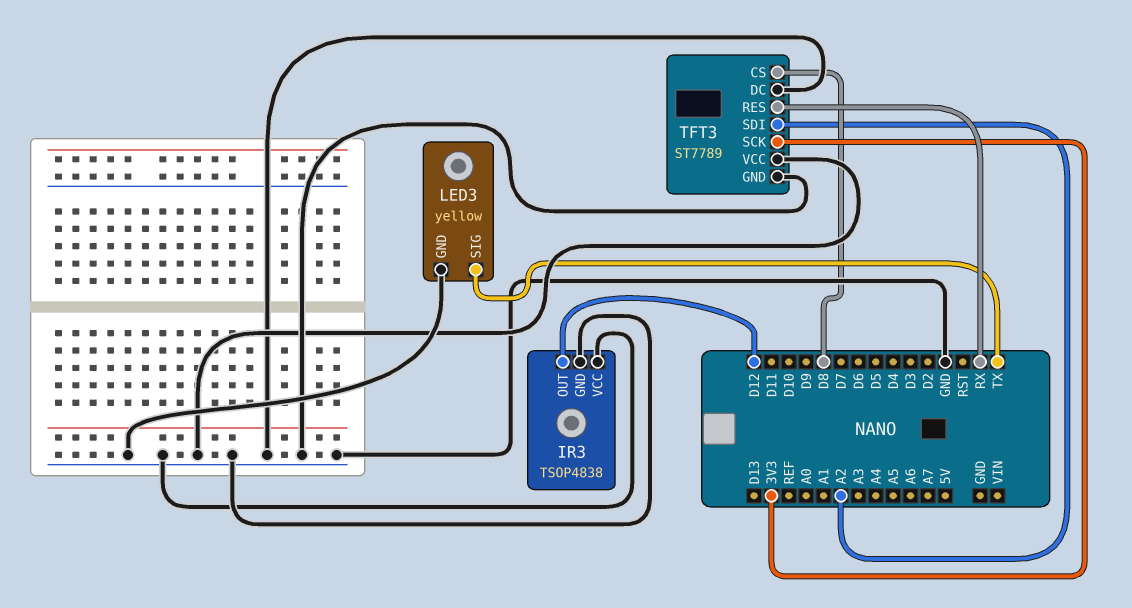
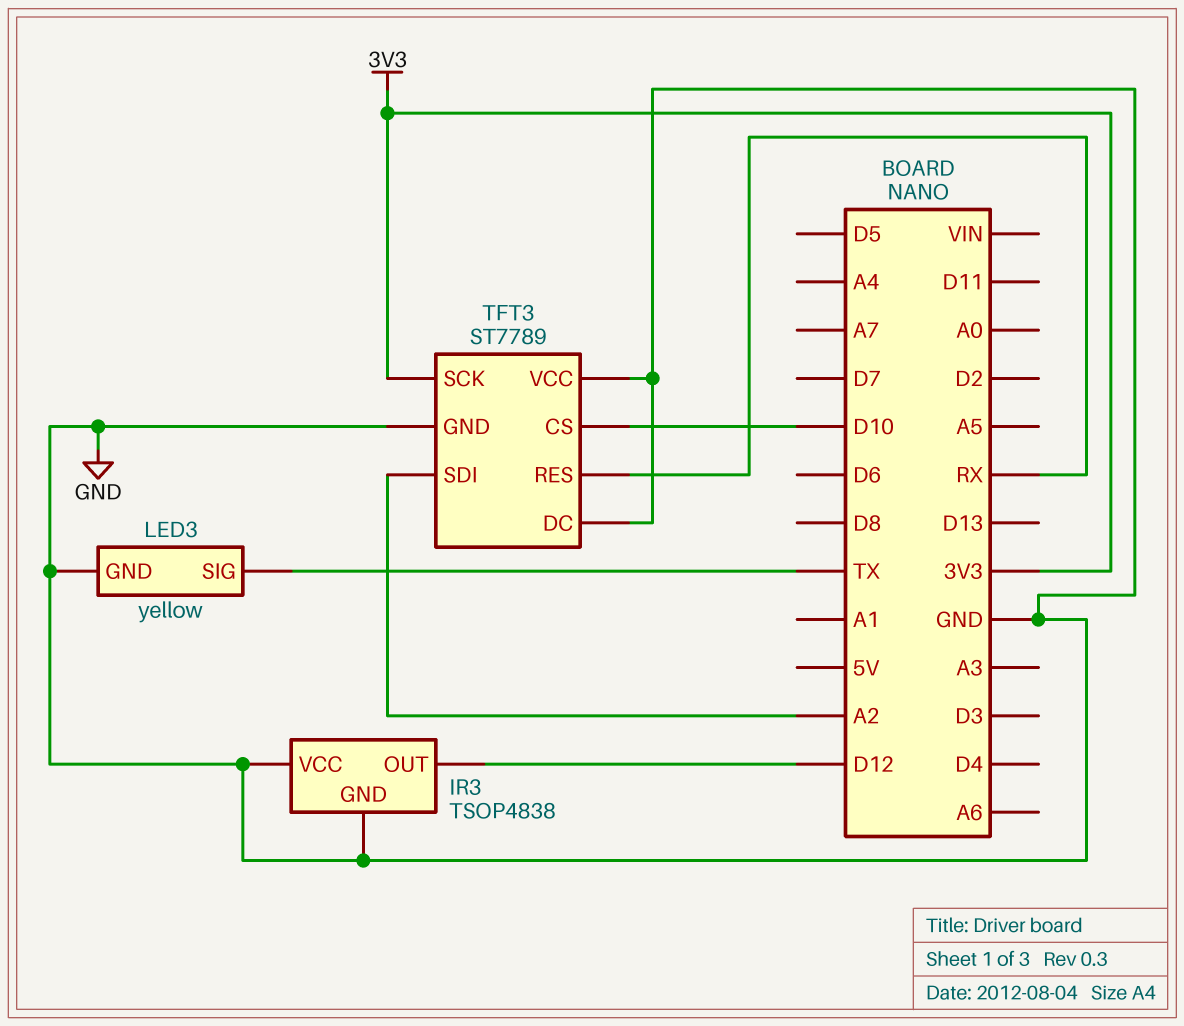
TFT3 pin CS: D8 -> D10

